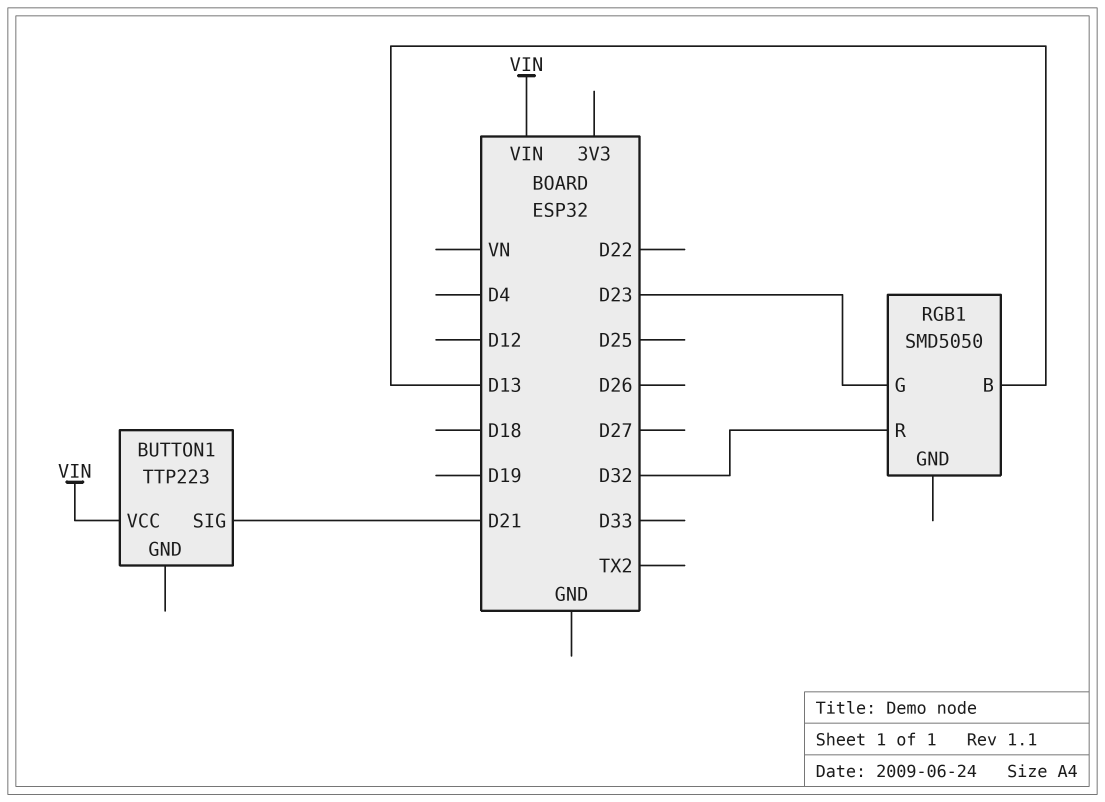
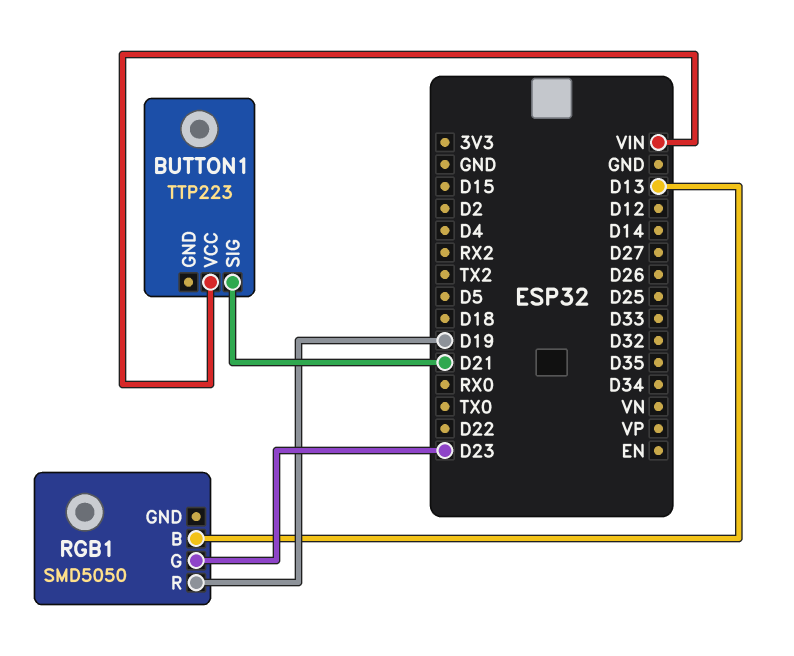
RGB1 pin R: D32 -> D19

